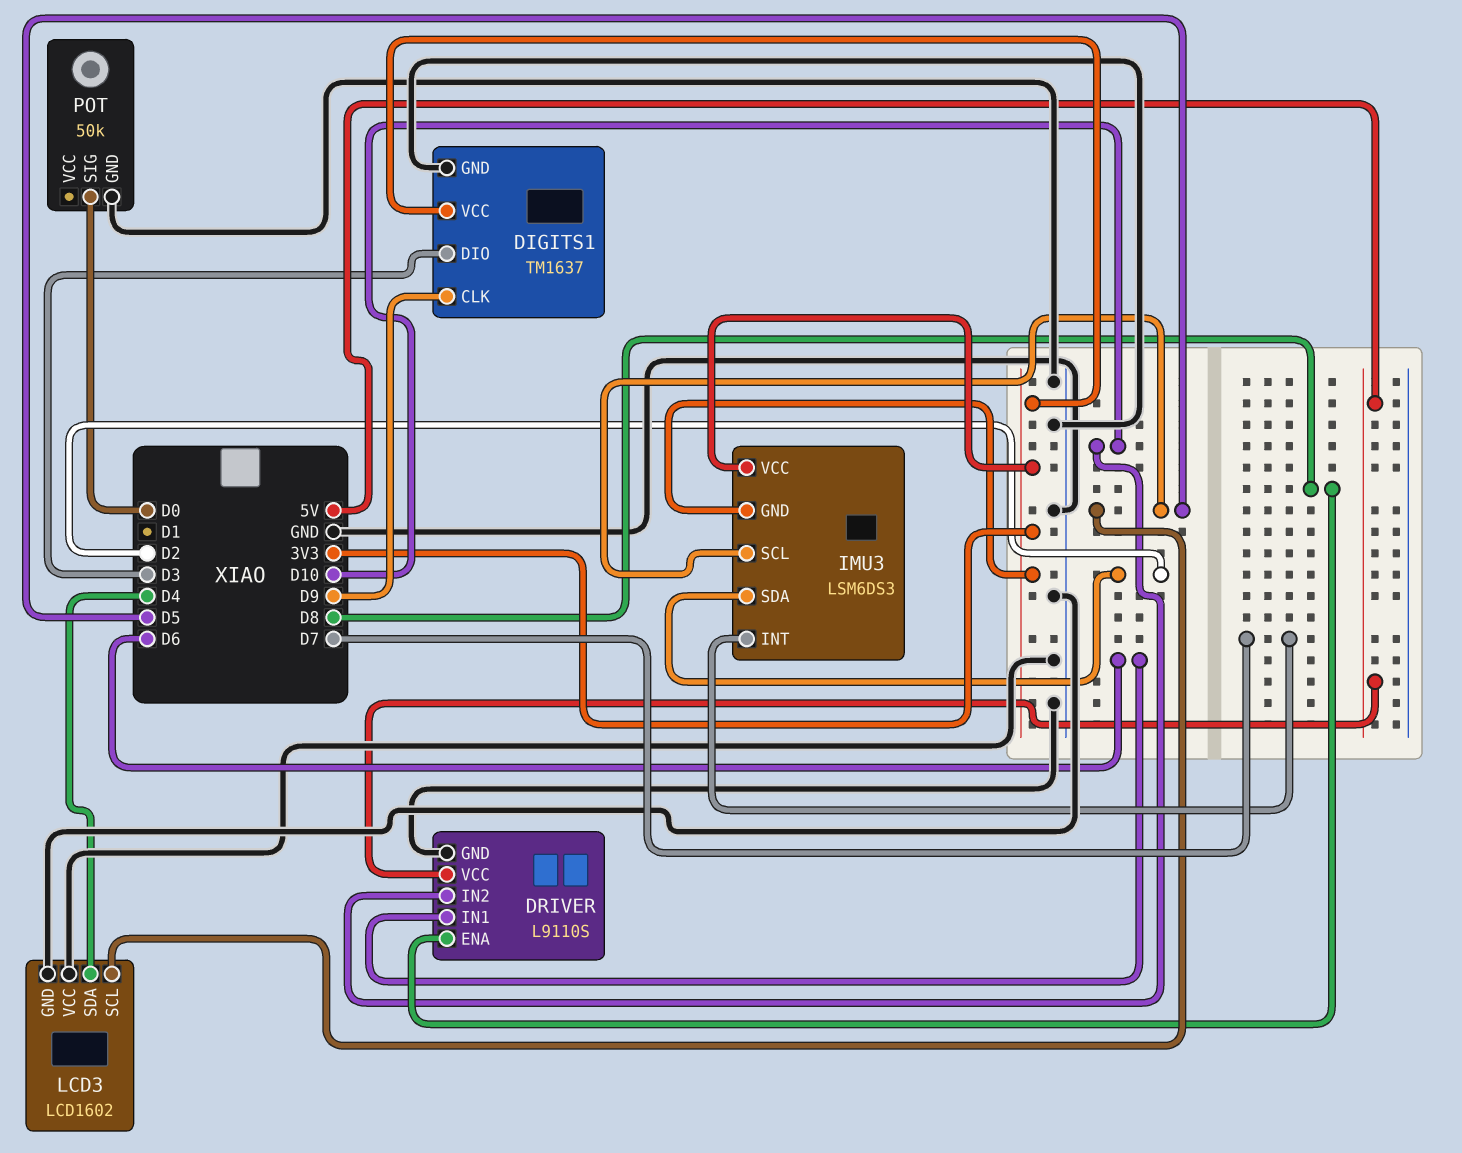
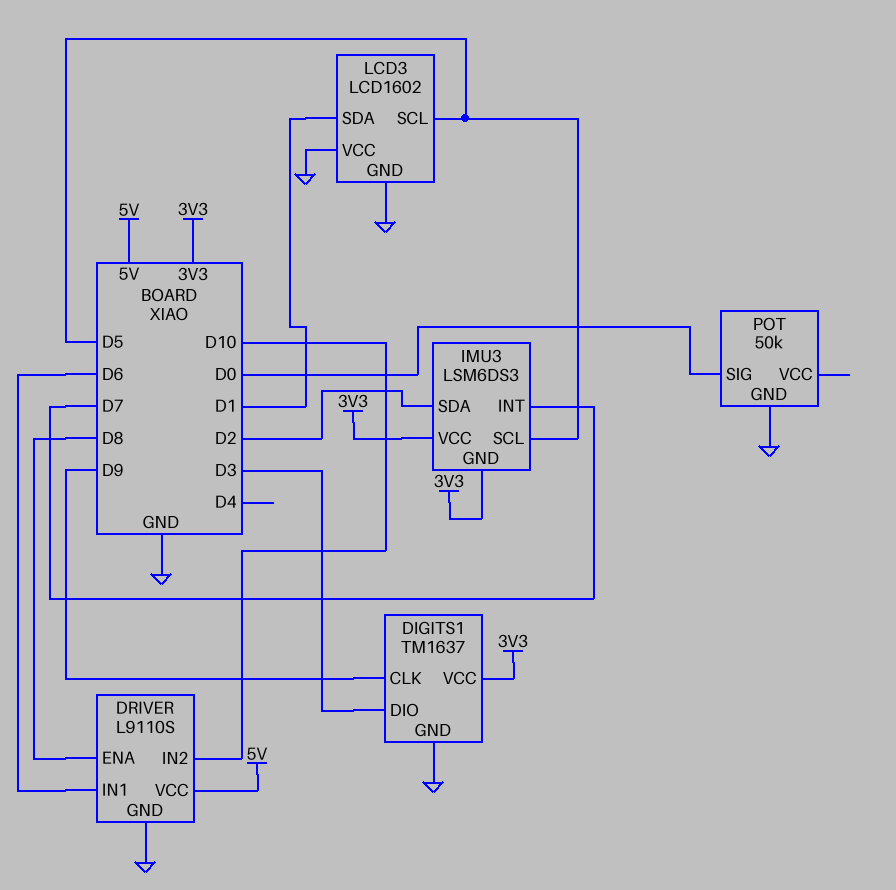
LCD3 pin SDA: D4 -> D1

